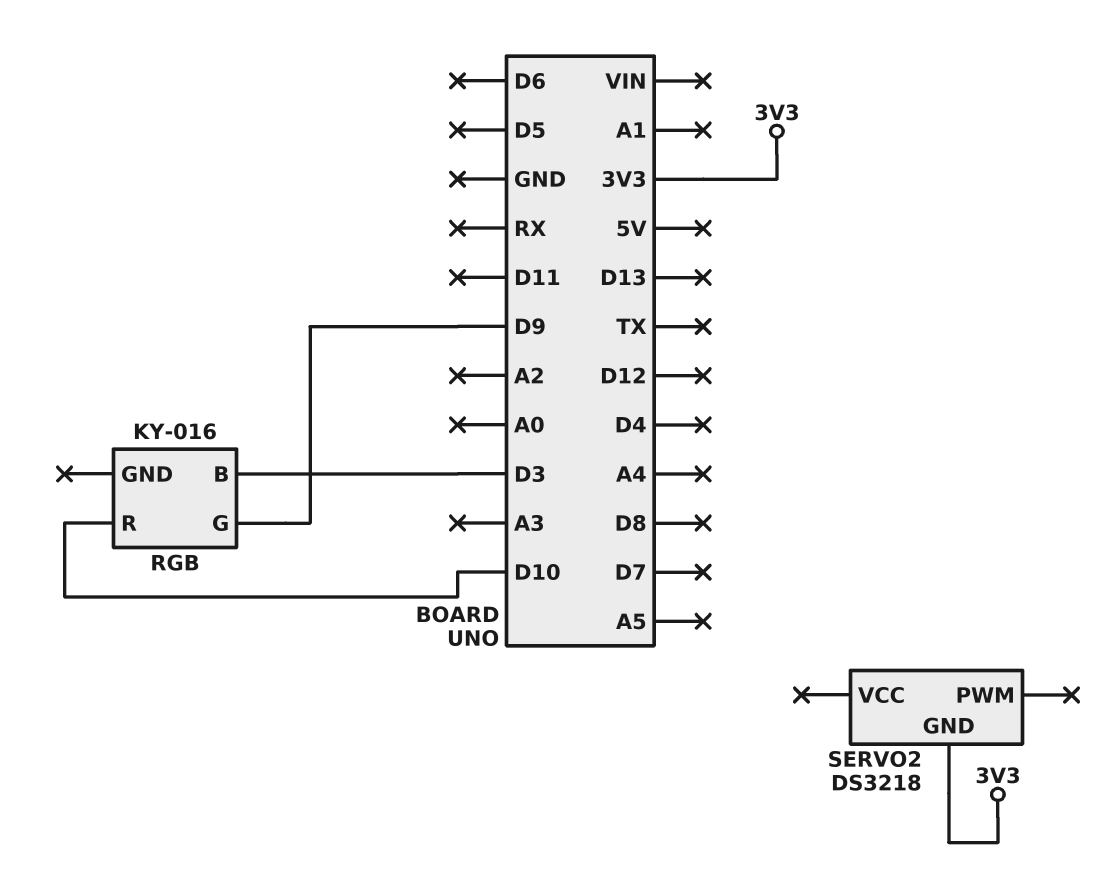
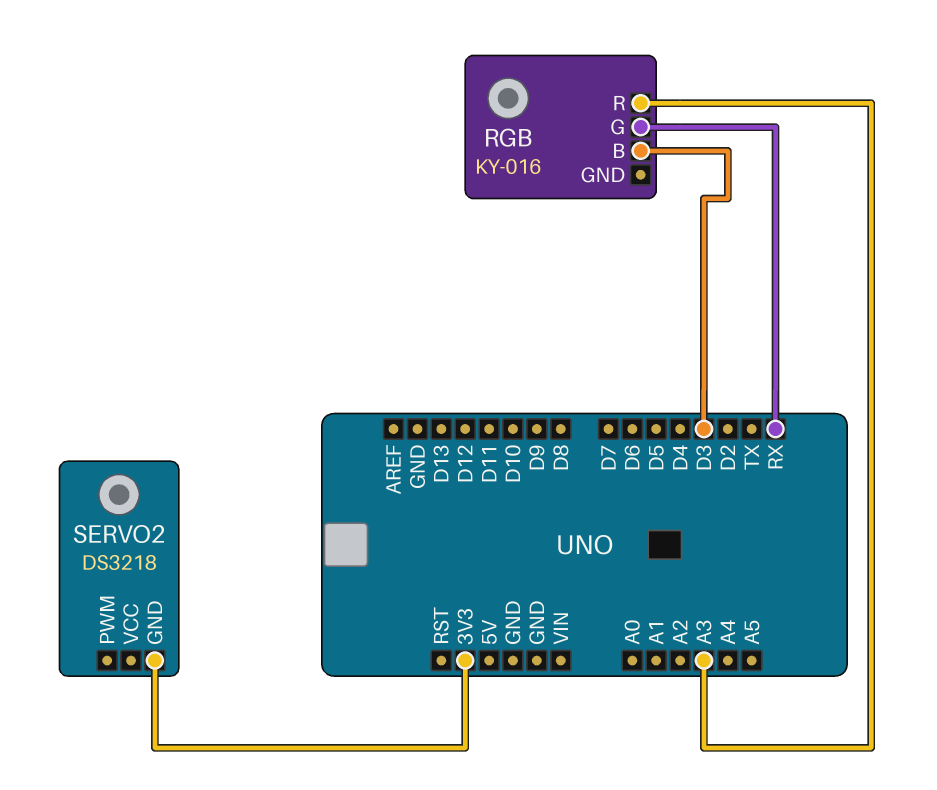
RGB pin G: D9 -> RX
RGB pin R: D10 -> A3

